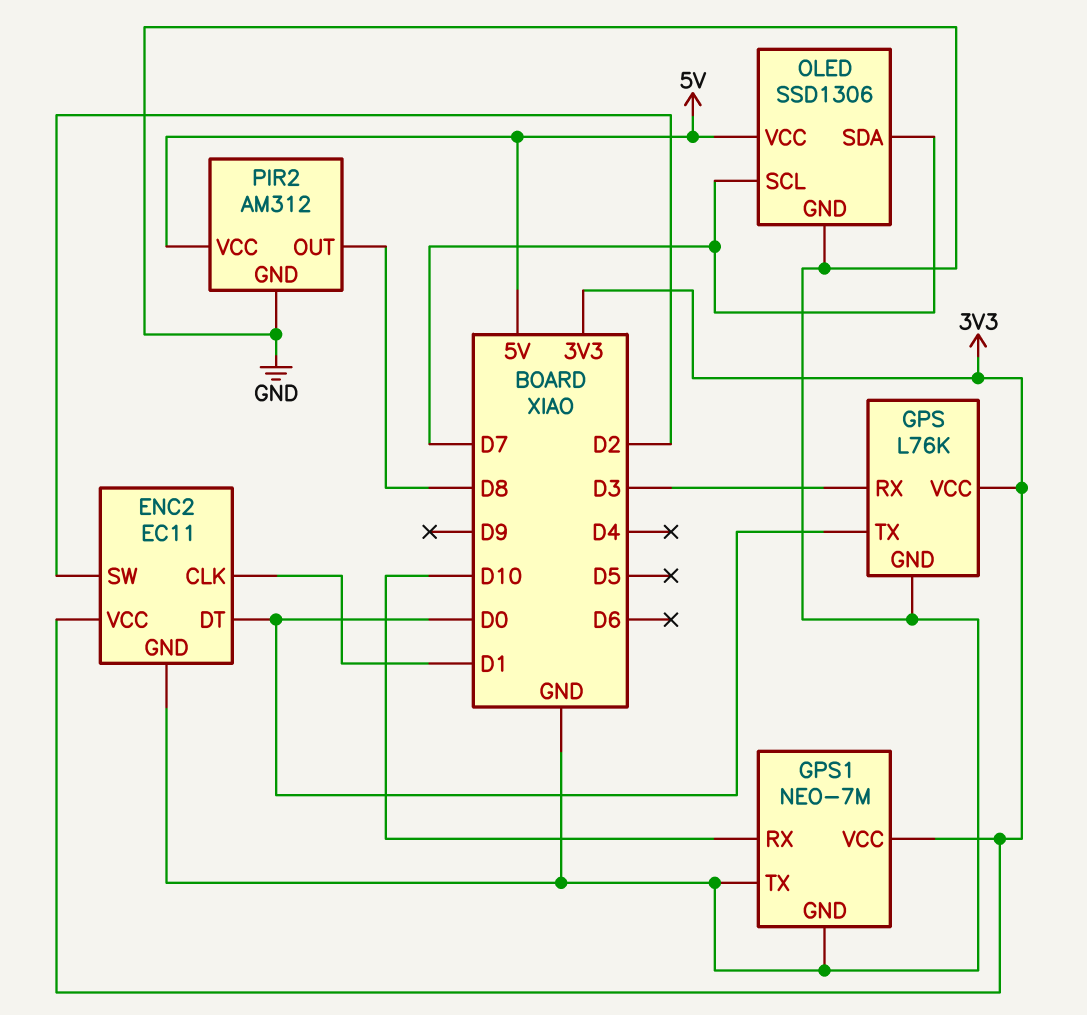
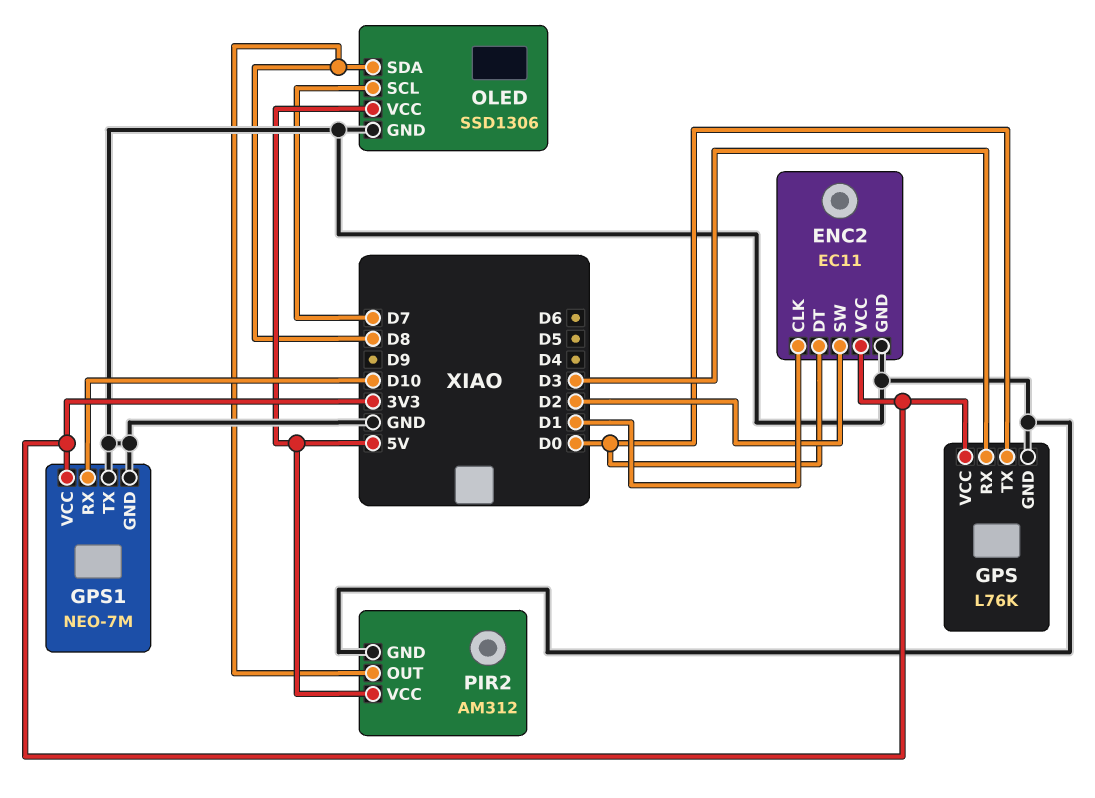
OLED pin SDA: D7 -> D8

